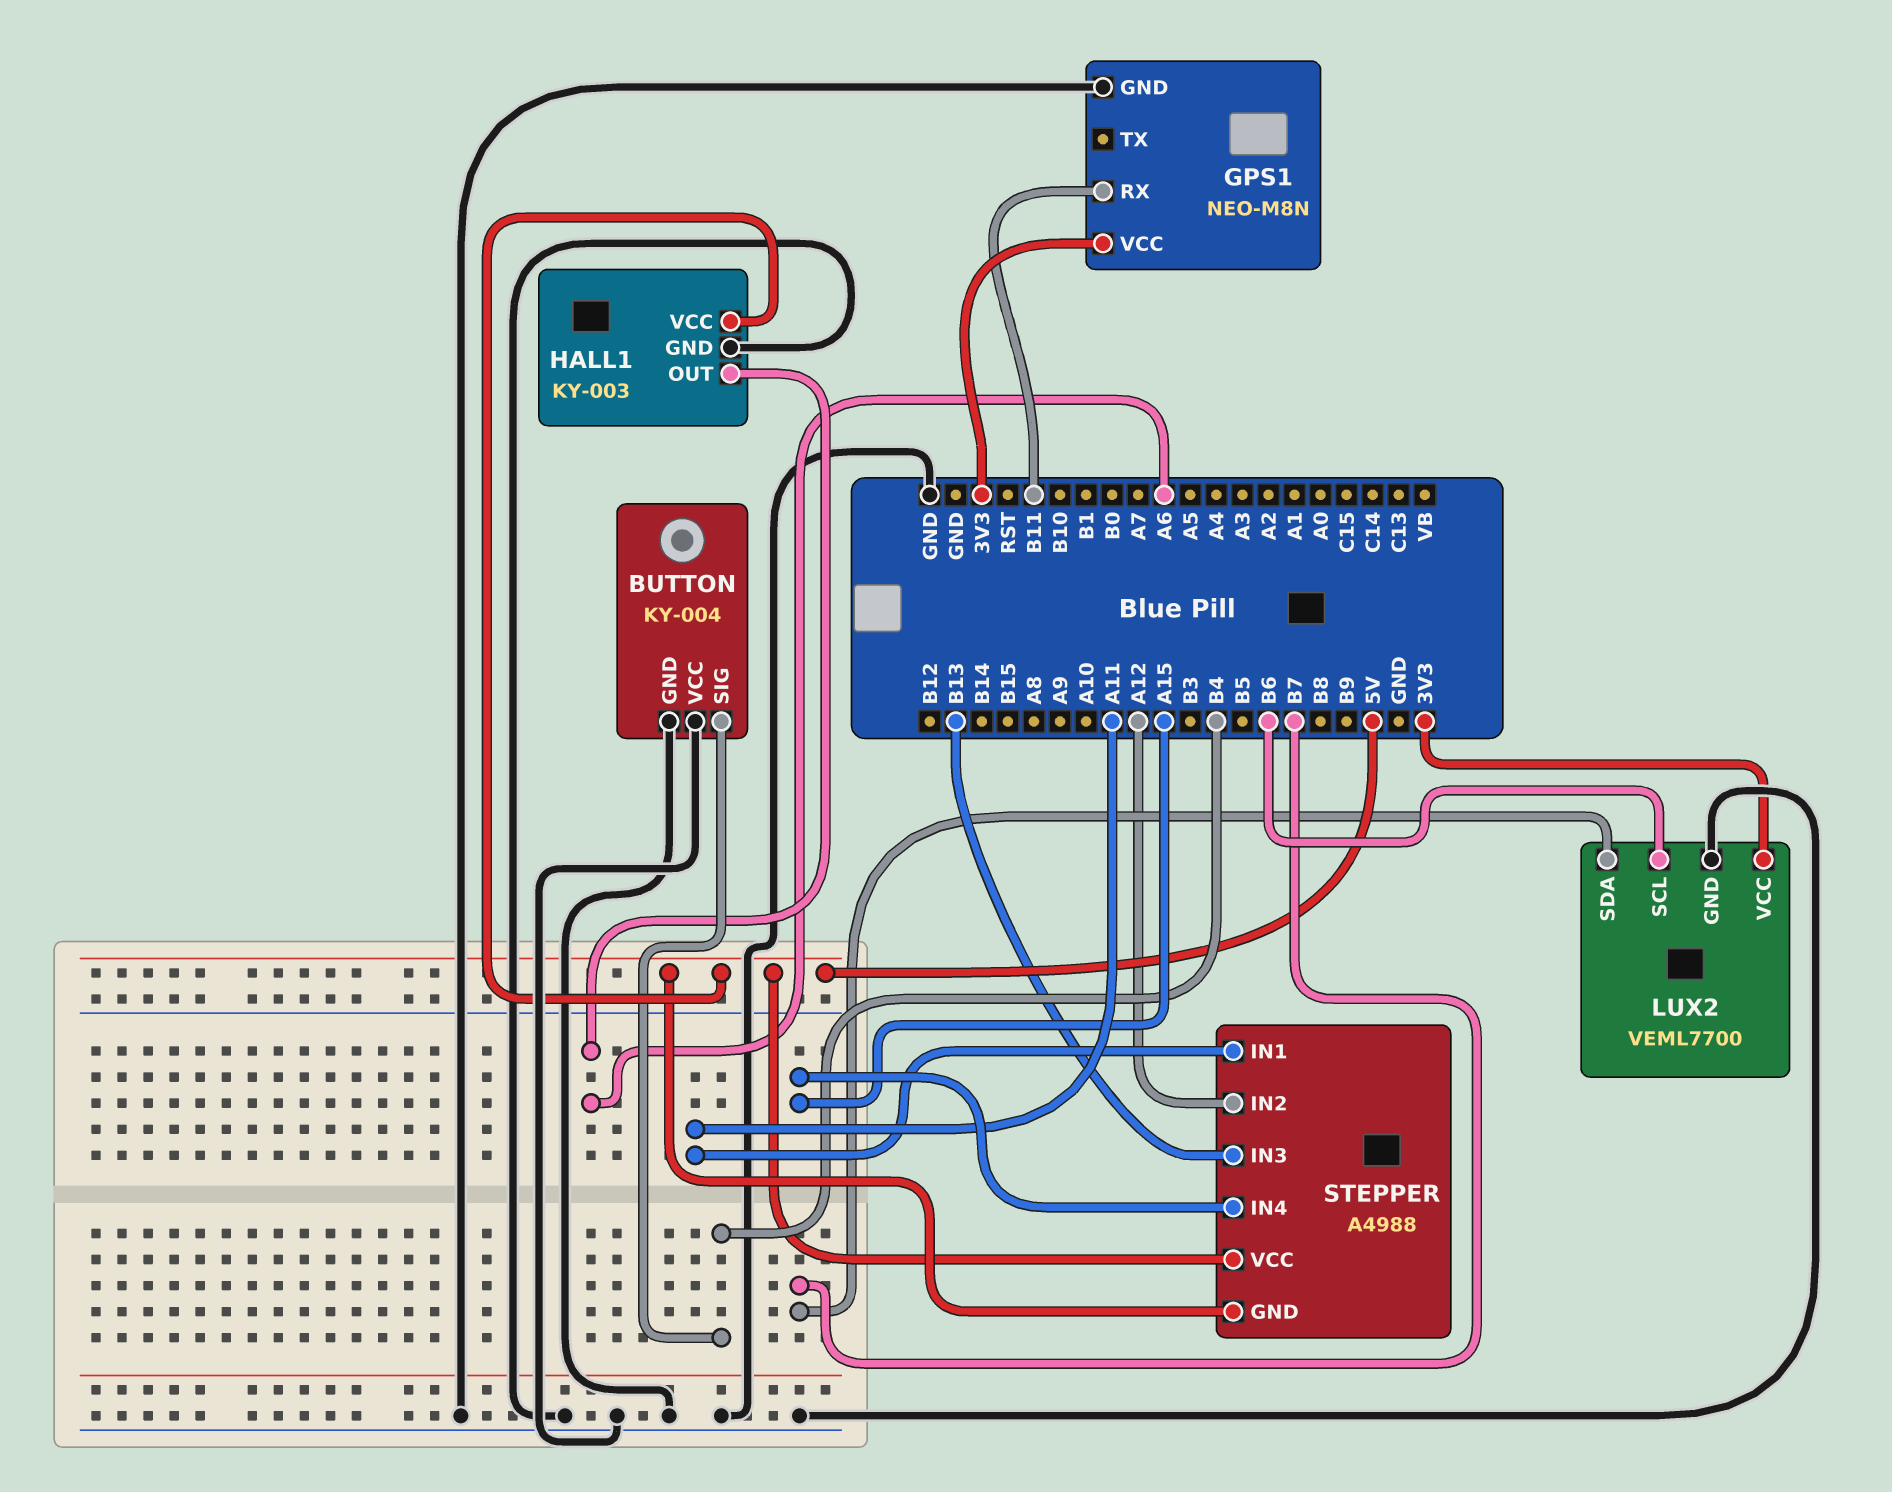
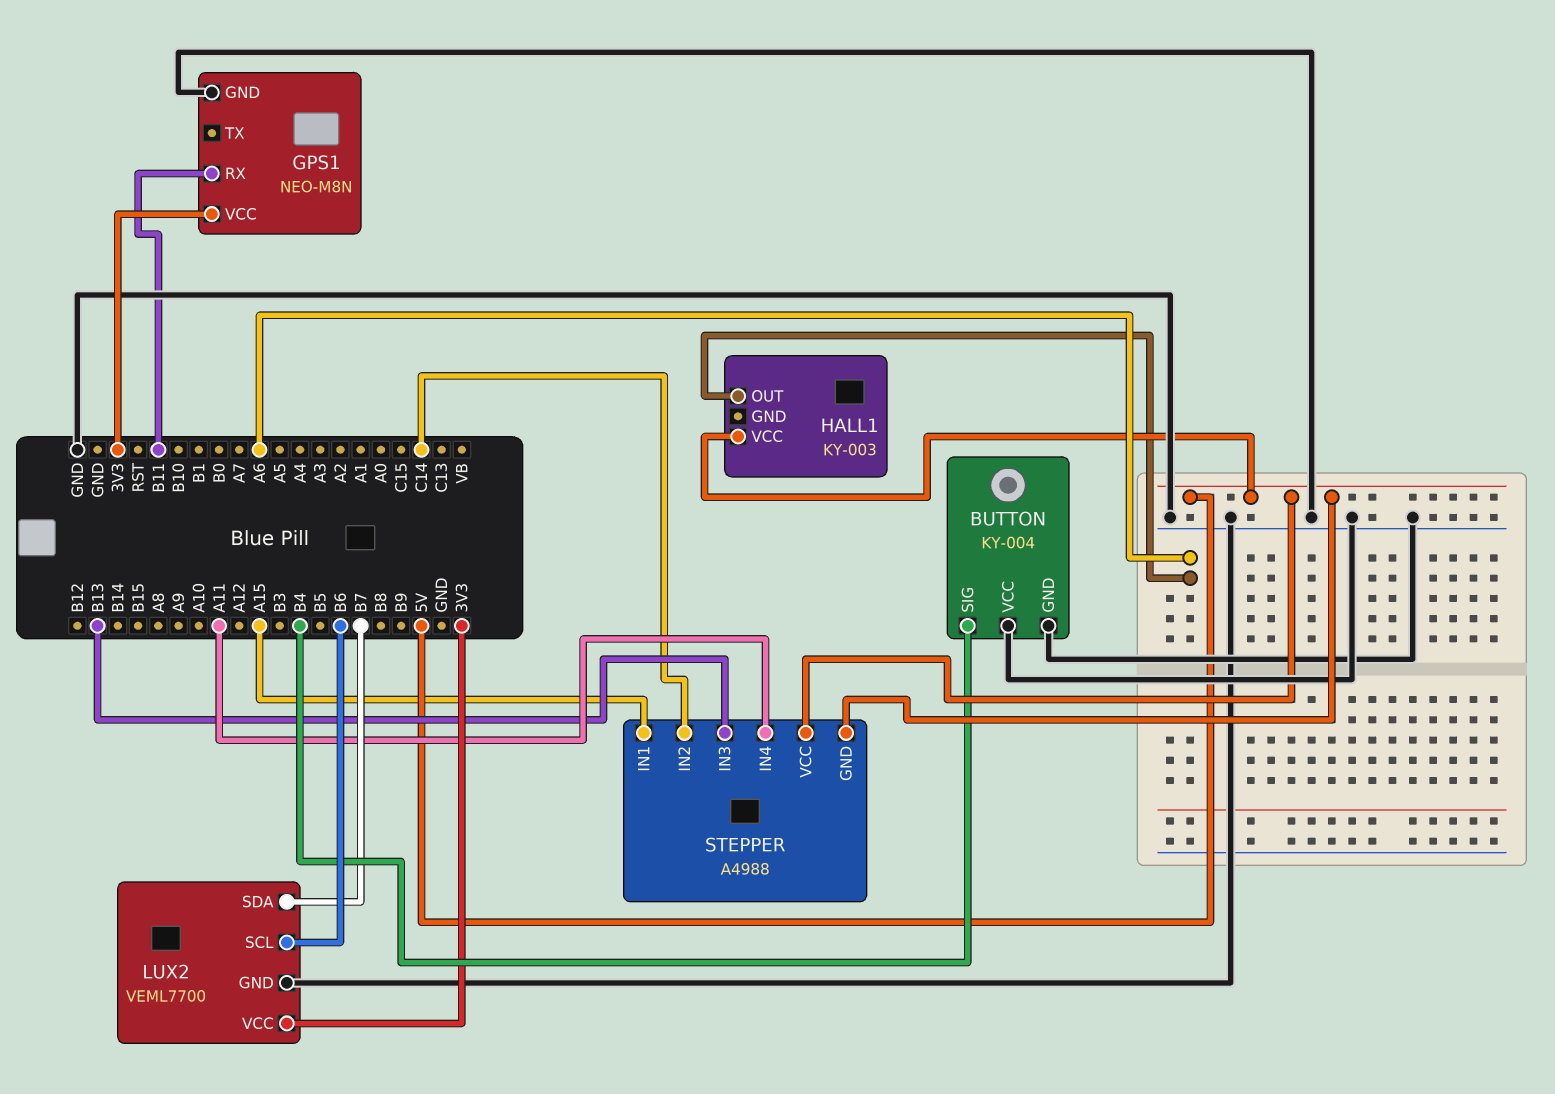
HALL1 pin GND: GND -> none
STEPPER pin IN1: A11 -> A15
STEPPER pin IN2: A12 -> C14
STEPPER pin IN4: A15 -> A11

